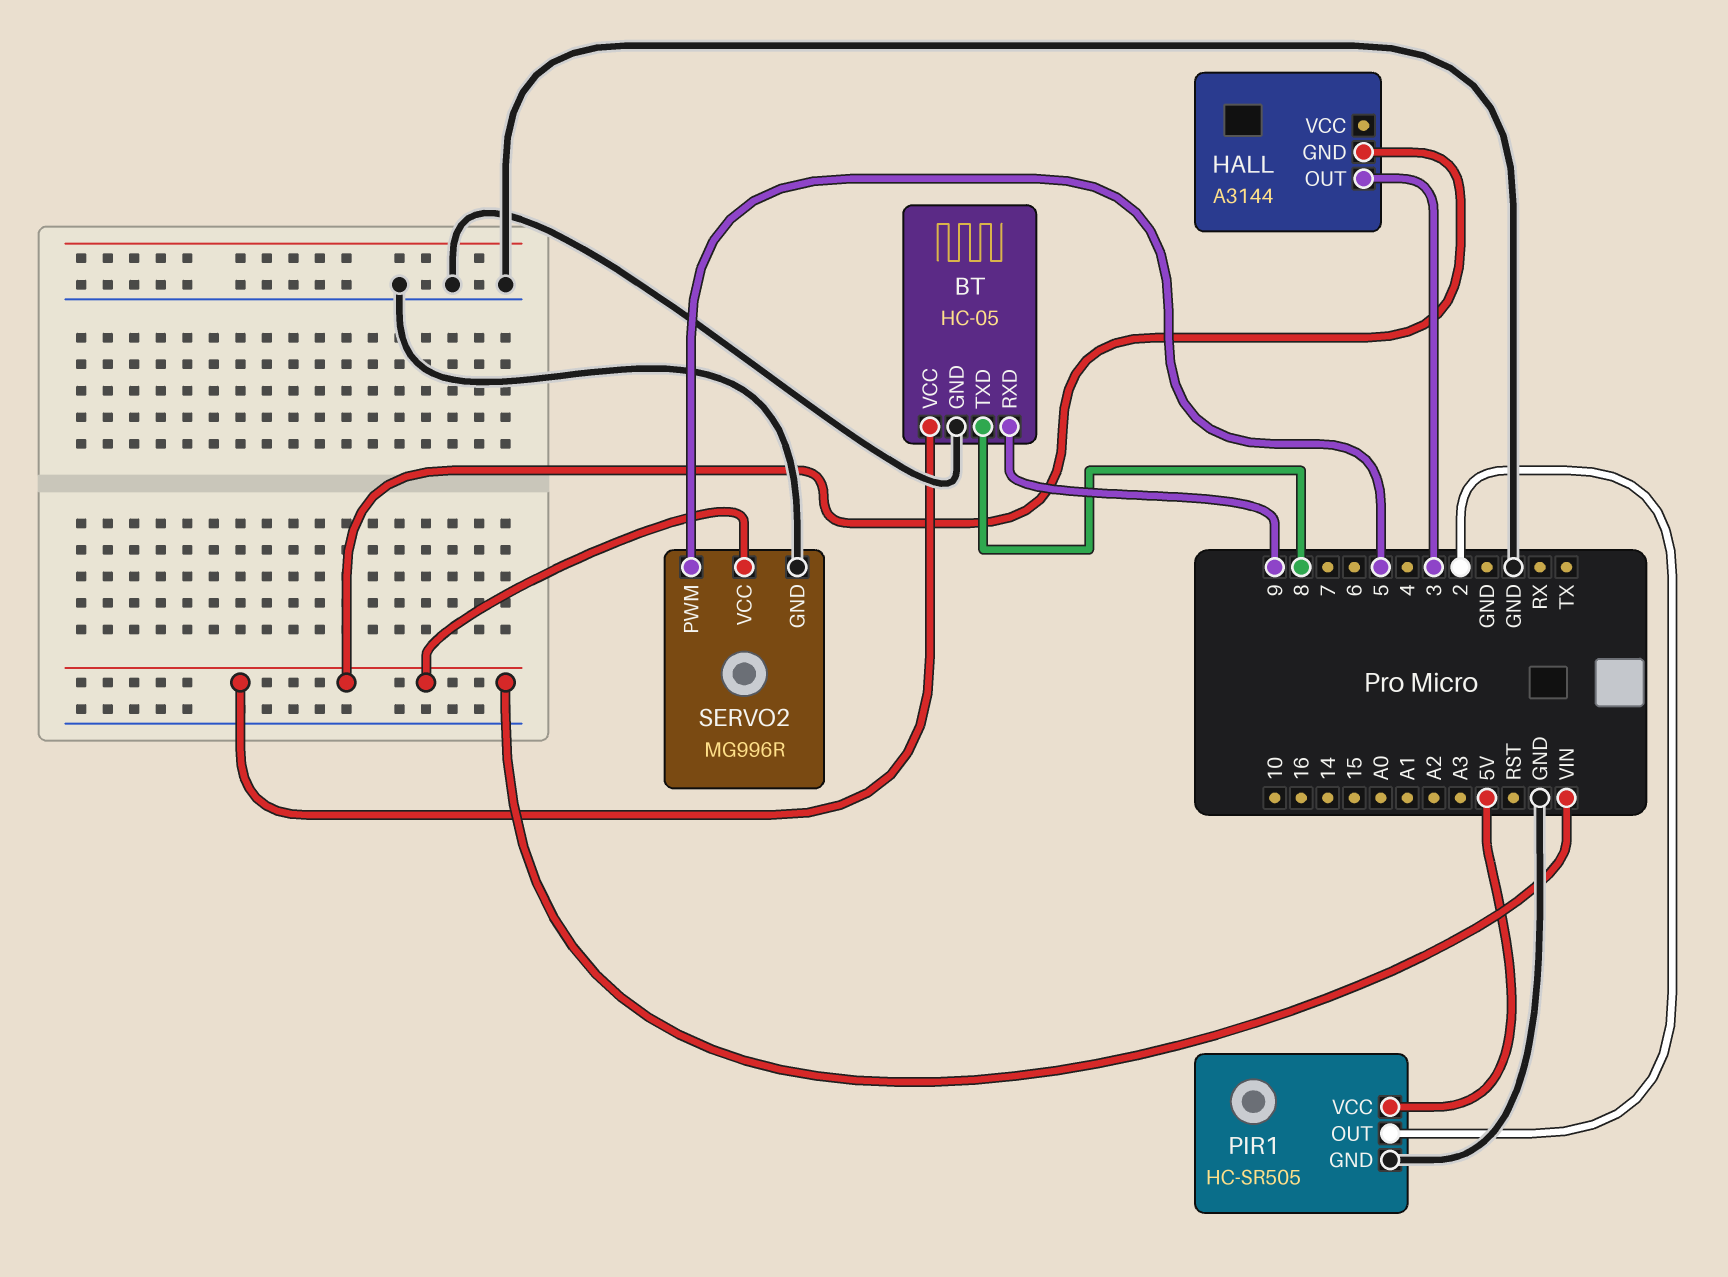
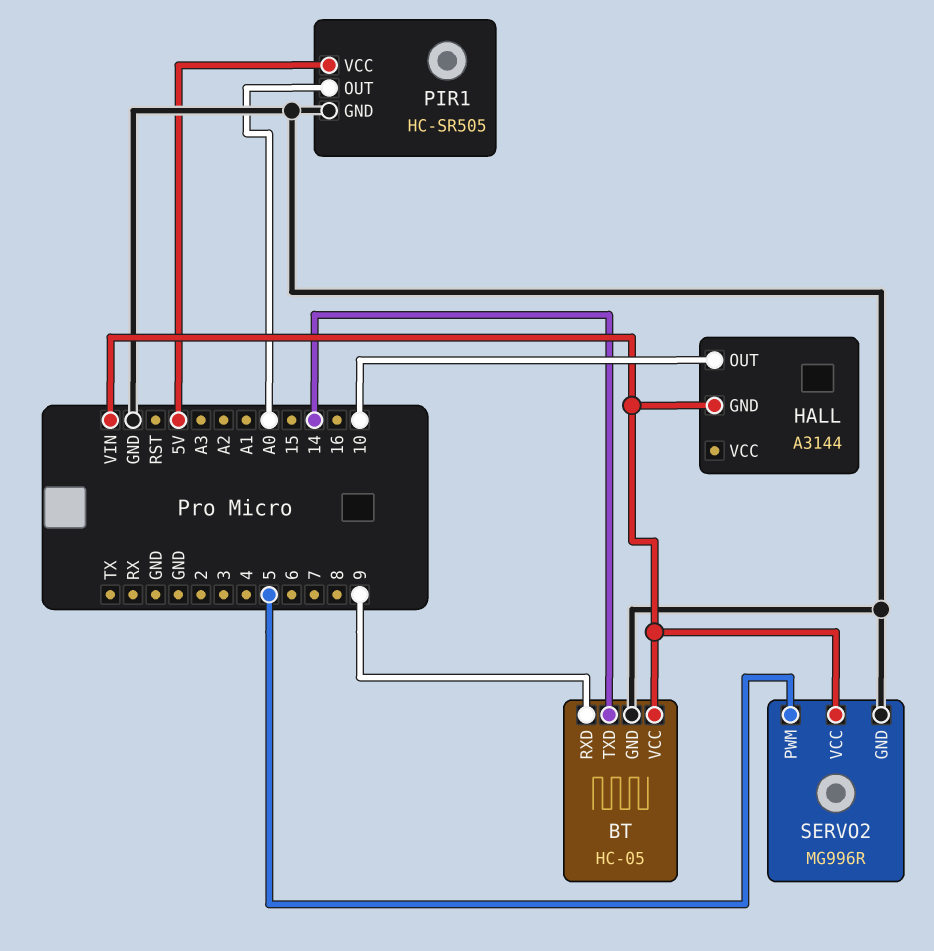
BT pin TXD: 8 -> 14
HALL pin OUT: 3 -> 10
PIR1 pin OUT: 2 -> A0

